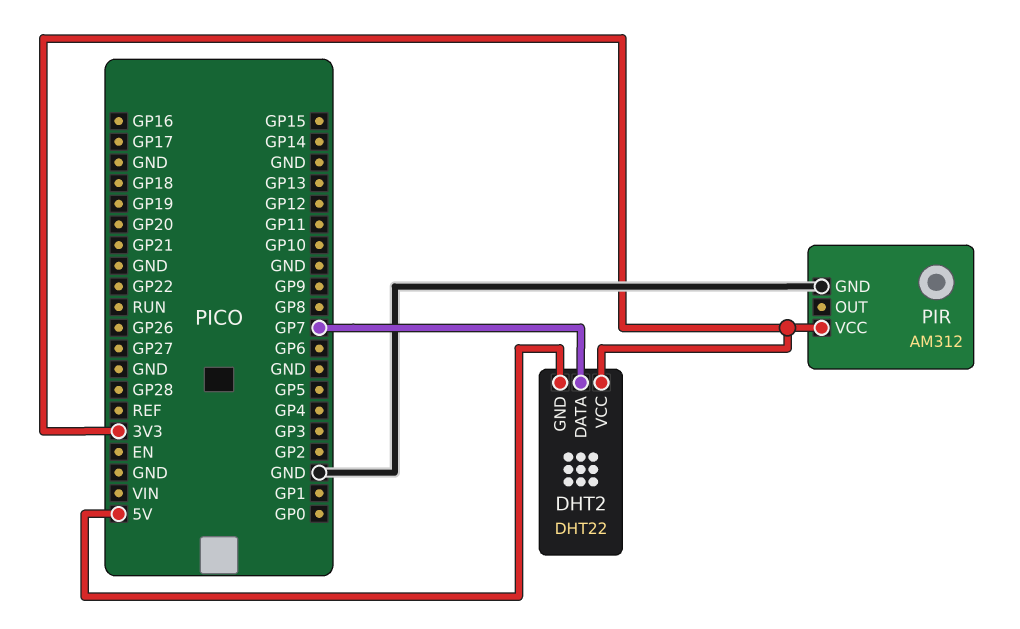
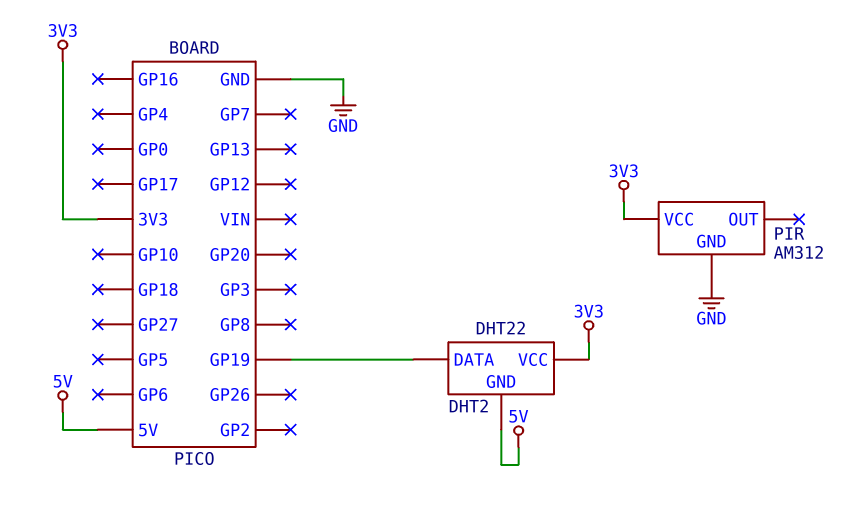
DHT2 pin DATA: GP7 -> GP19

